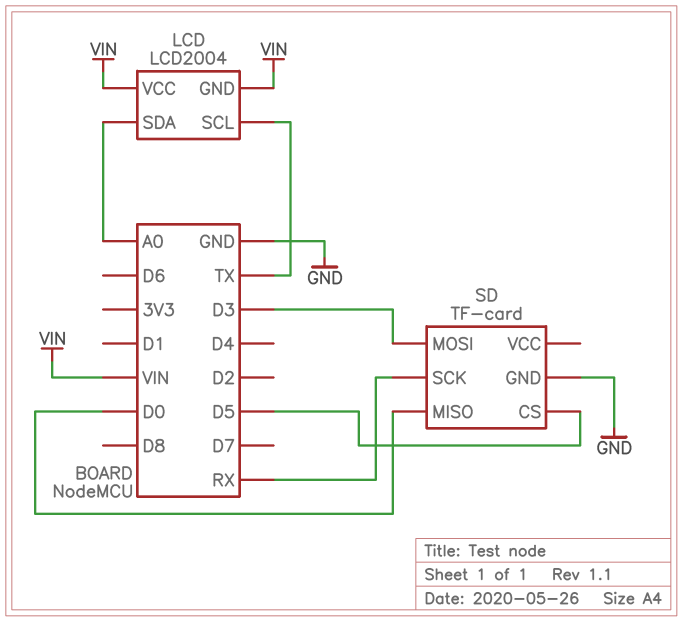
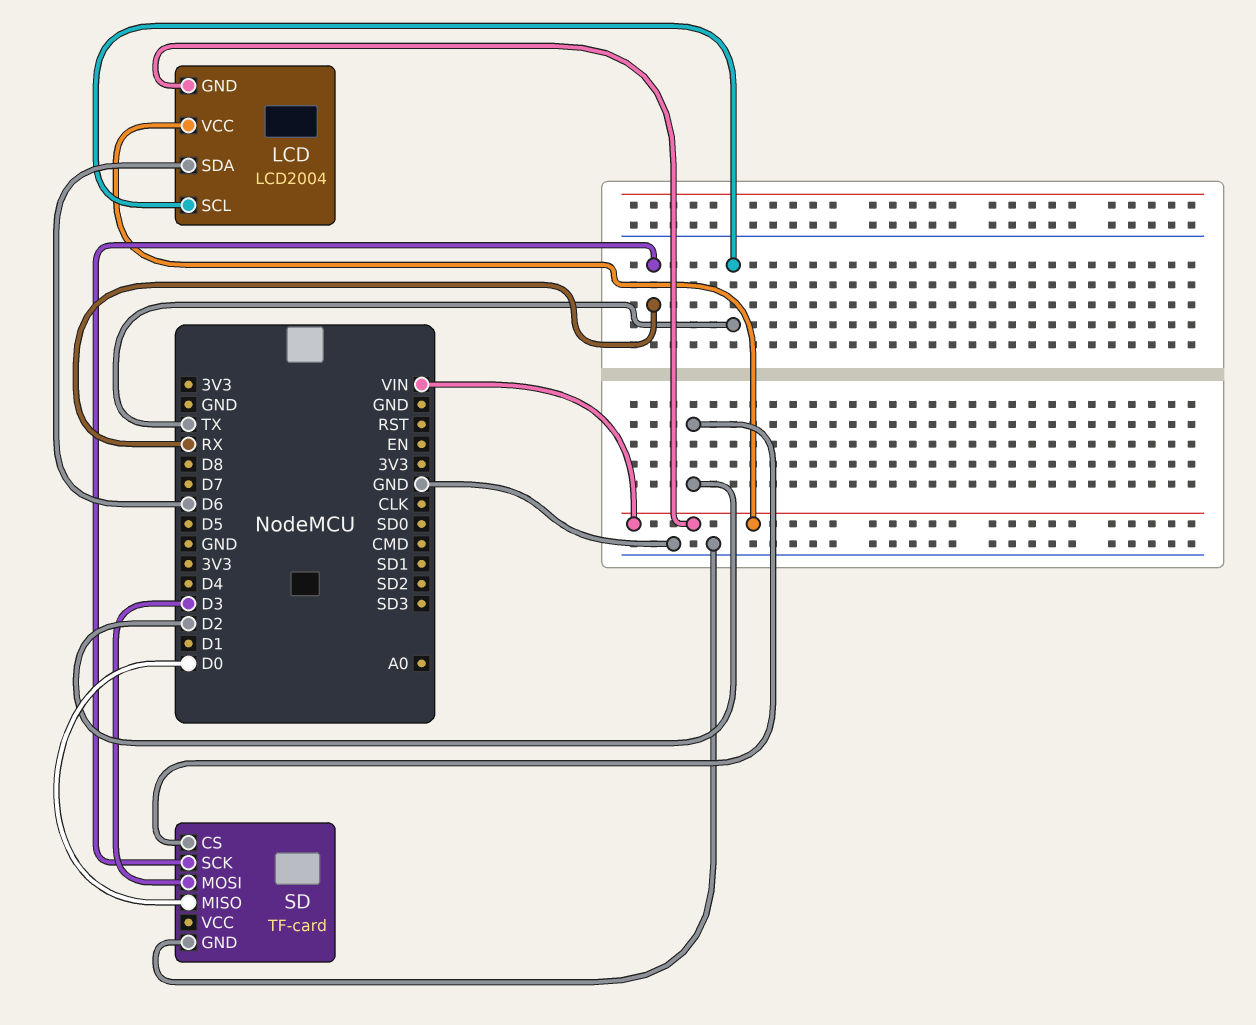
LCD pin SDA: A0 -> D6
SD pin CS: D5 -> D2

